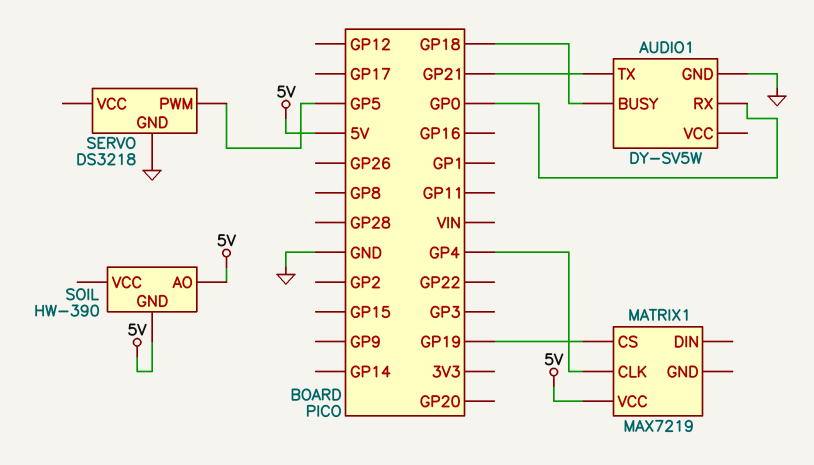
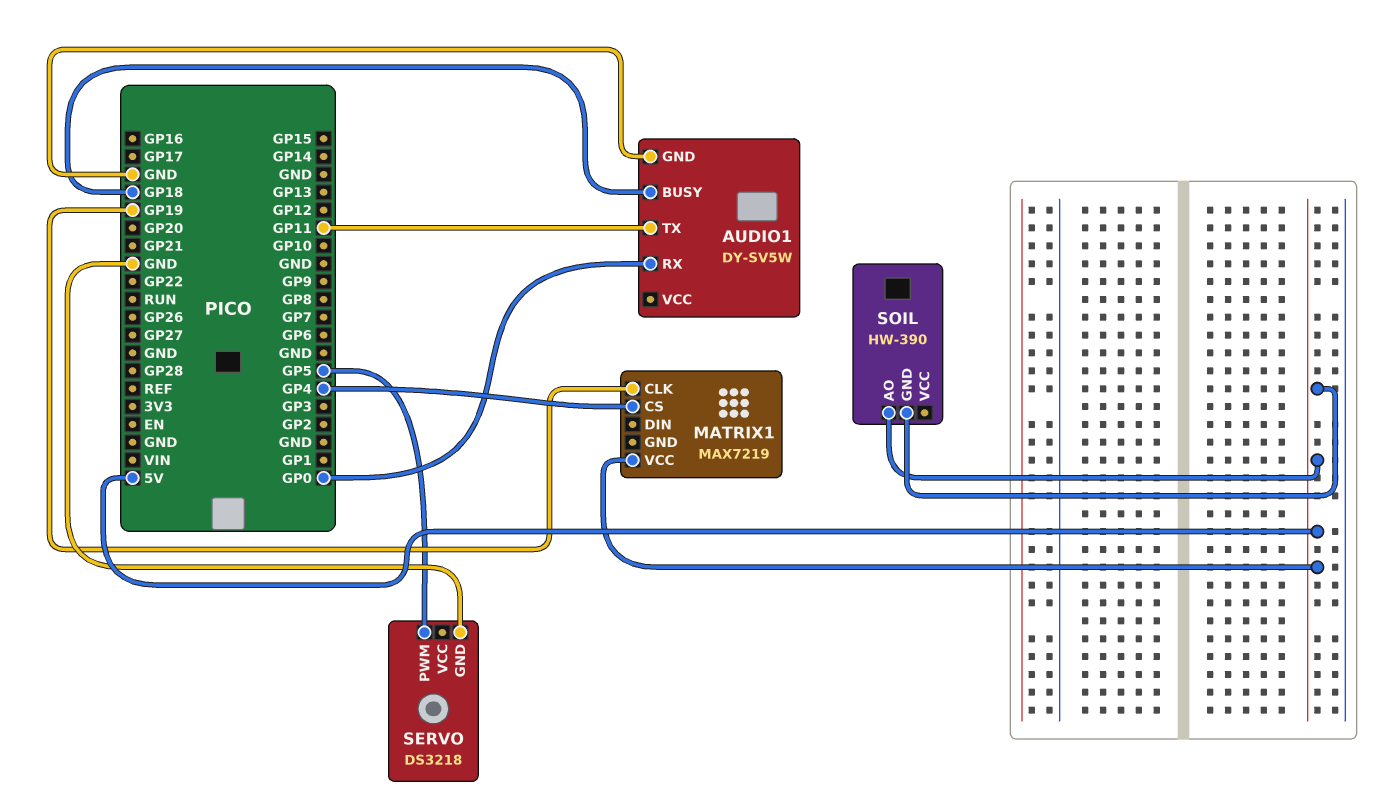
AUDIO1 pin TX: GP21 -> GP11
MATRIX1 pin CLK: GP4 -> GP19
MATRIX1 pin CS: GP19 -> GP4

